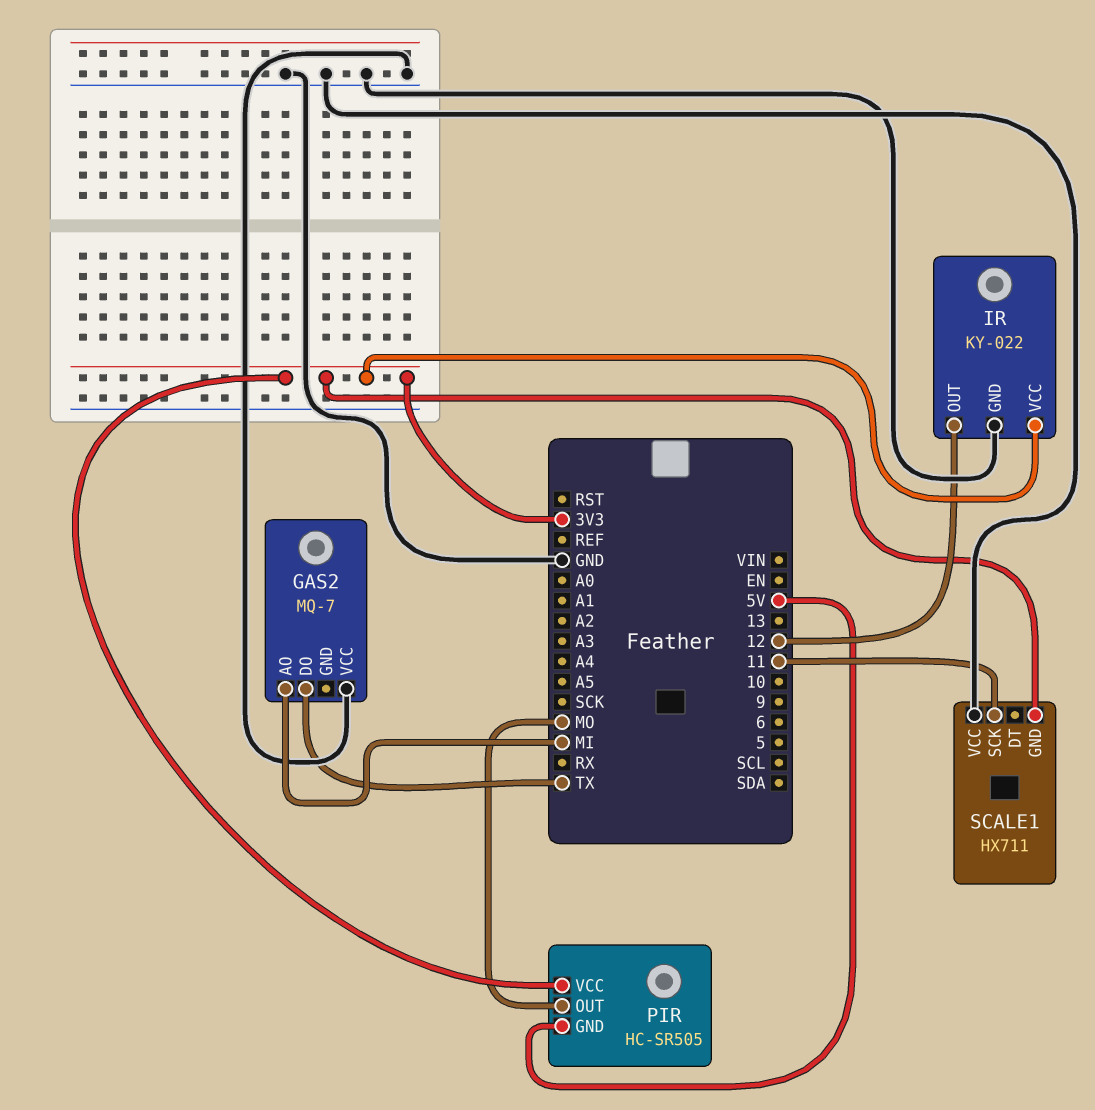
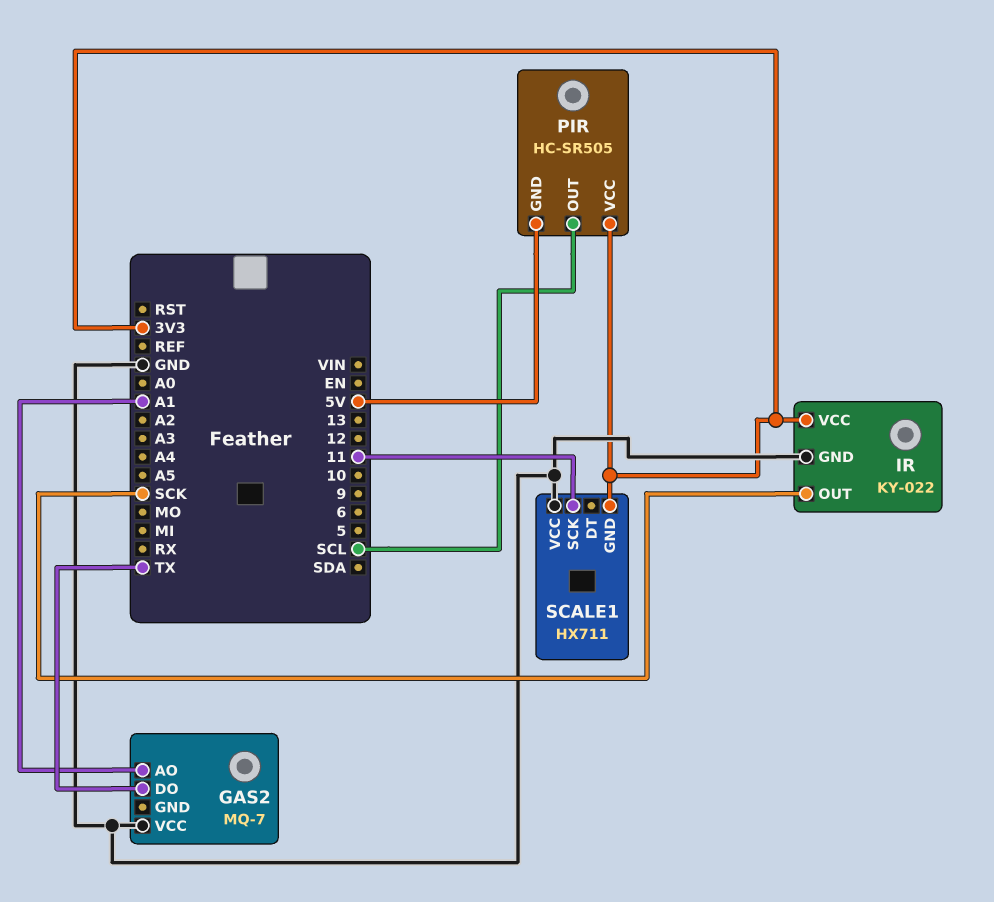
GAS2 pin AO: MI -> A1
IR pin OUT: 12 -> SCK
PIR pin OUT: MO -> SCL

